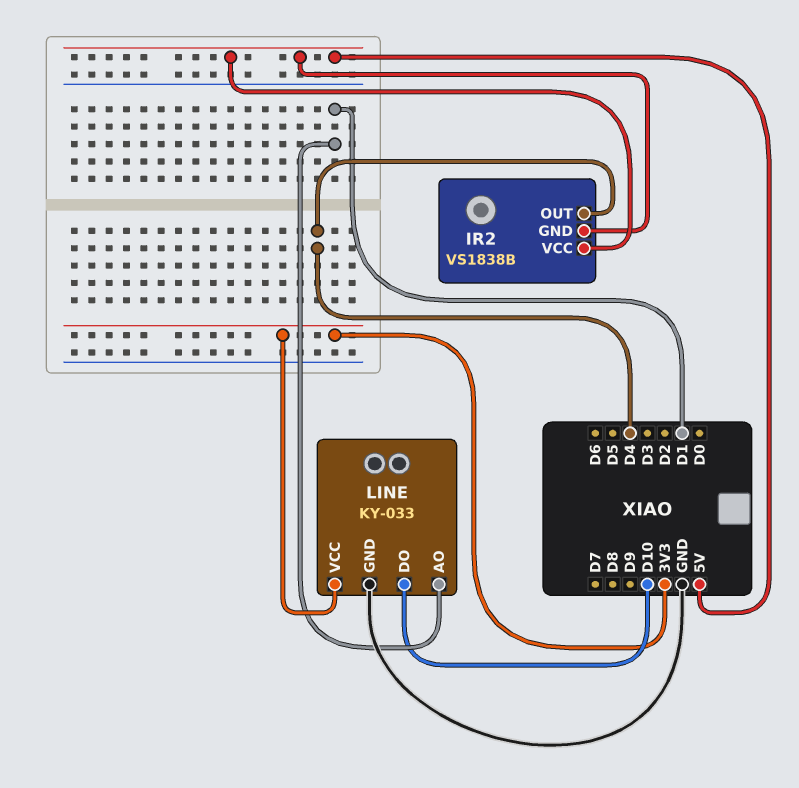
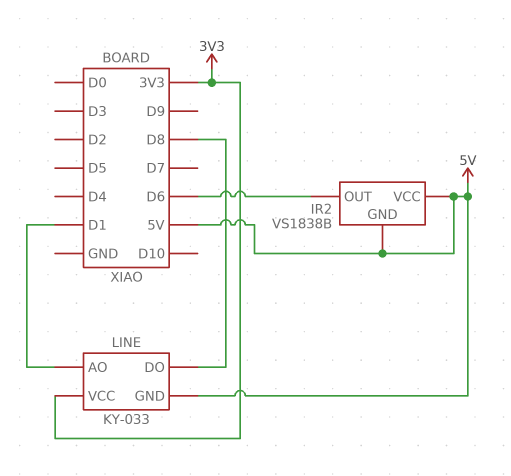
IR2 pin OUT: D4 -> D6
LINE pin DO: D10 -> D8
LINE pin GND: GND -> 5V

